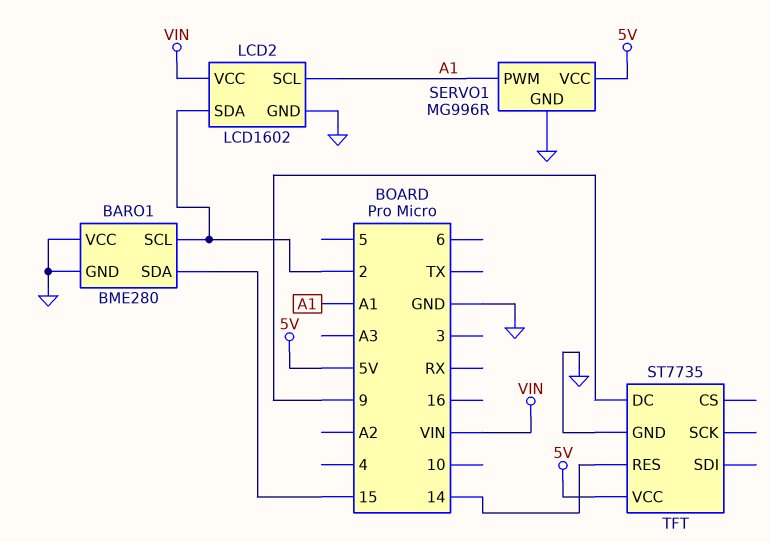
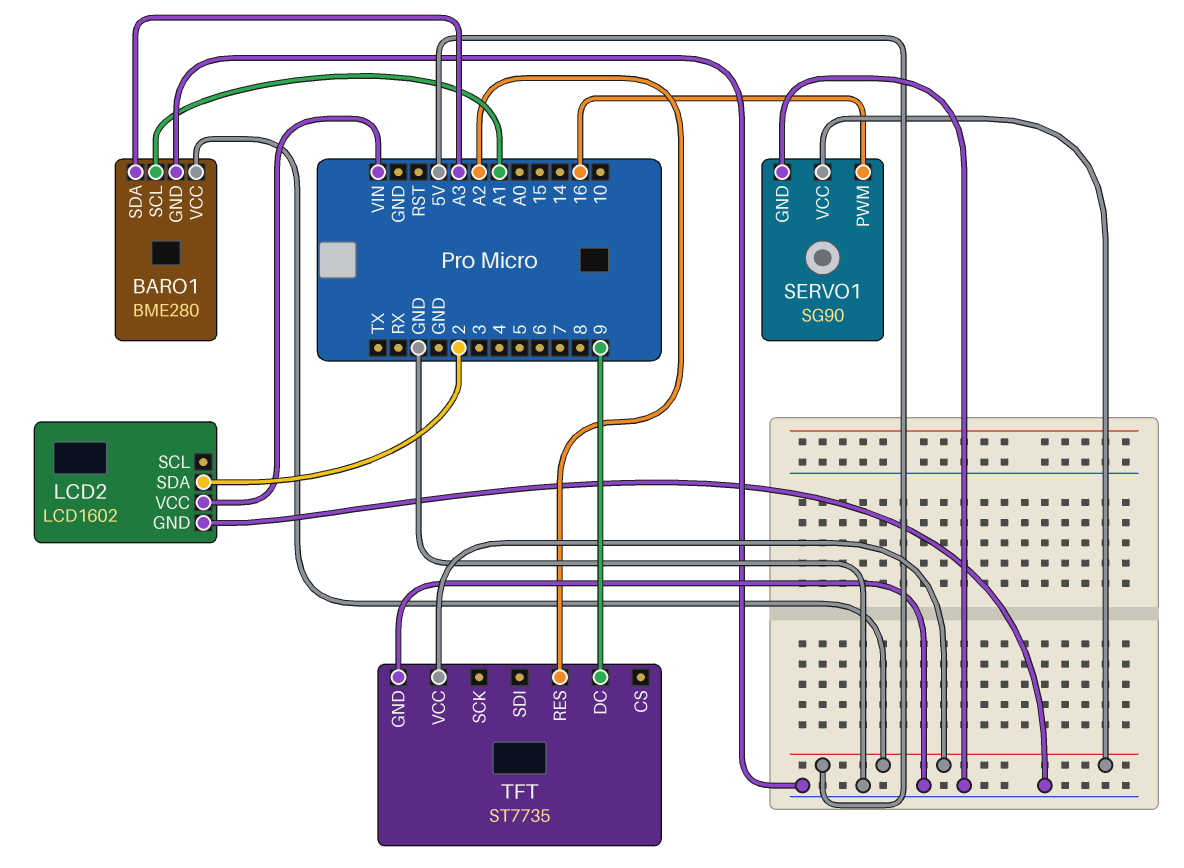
BARO1 pin SCL: 2 -> A1
BARO1 pin SDA: 15 -> A3
BARO1 pin VCC: GND -> 5V
LCD2 pin SCL: A1 -> none
SERVO1: MG996R -> SG90
SERVO1 pin PWM: A1 -> 16
TFT pin RES: 14 -> A2

